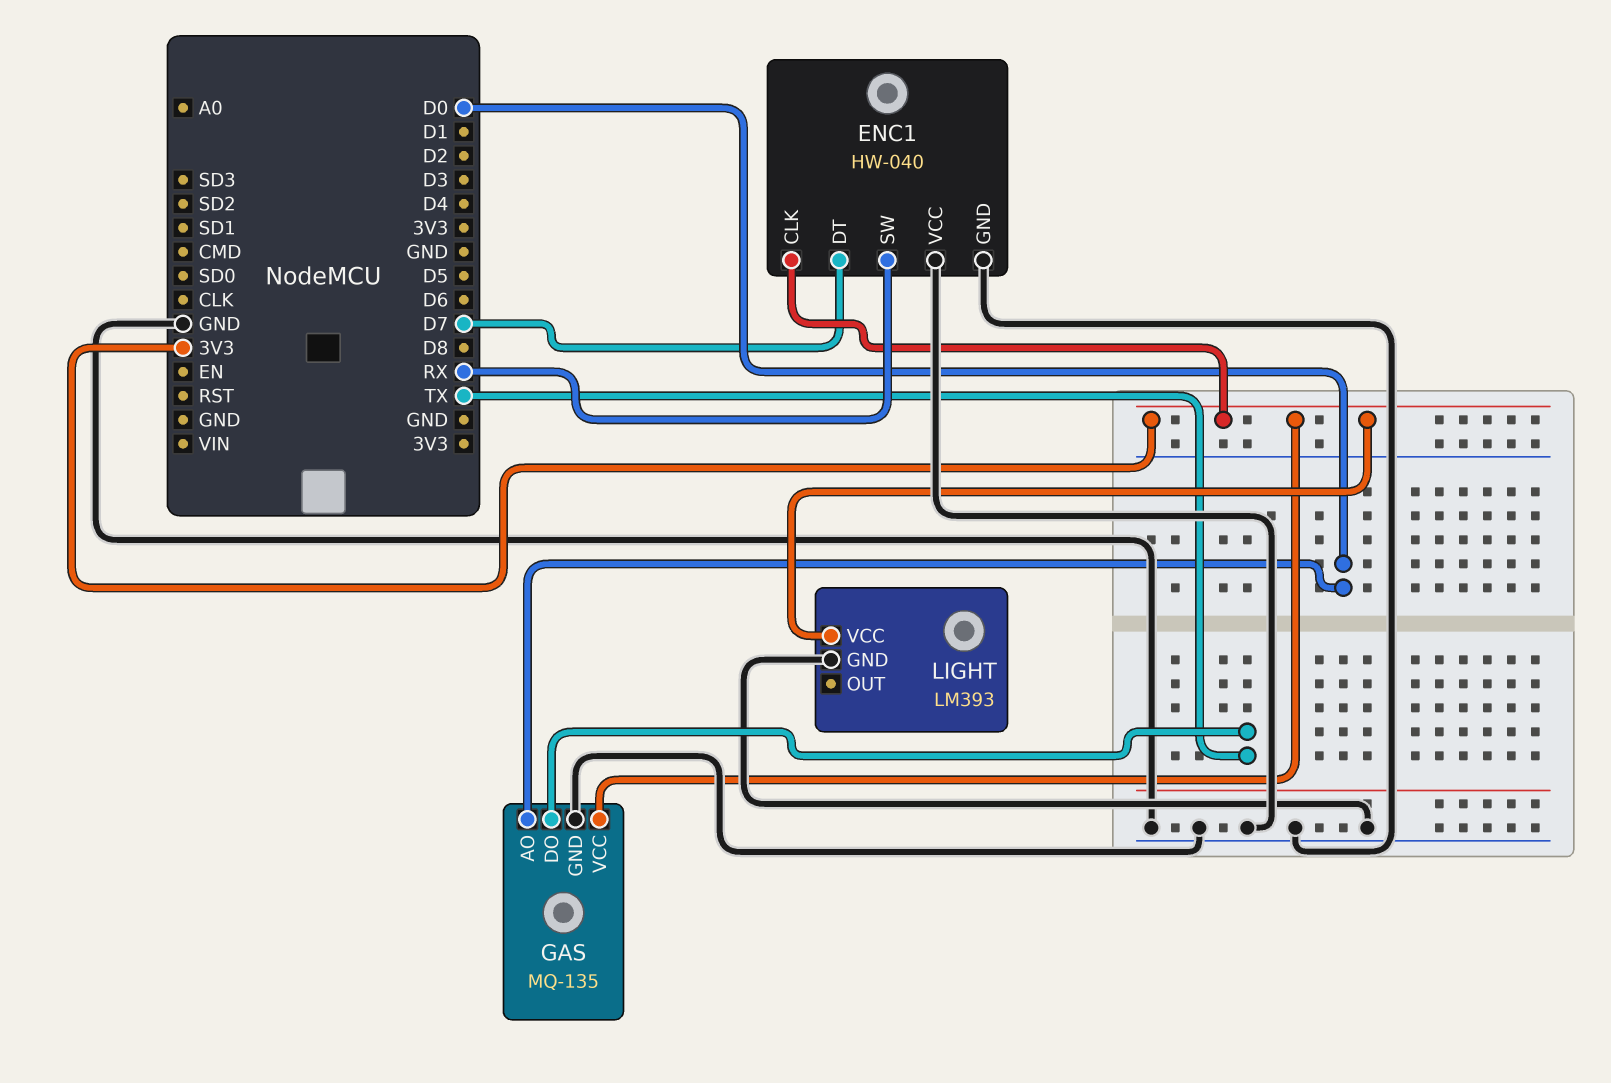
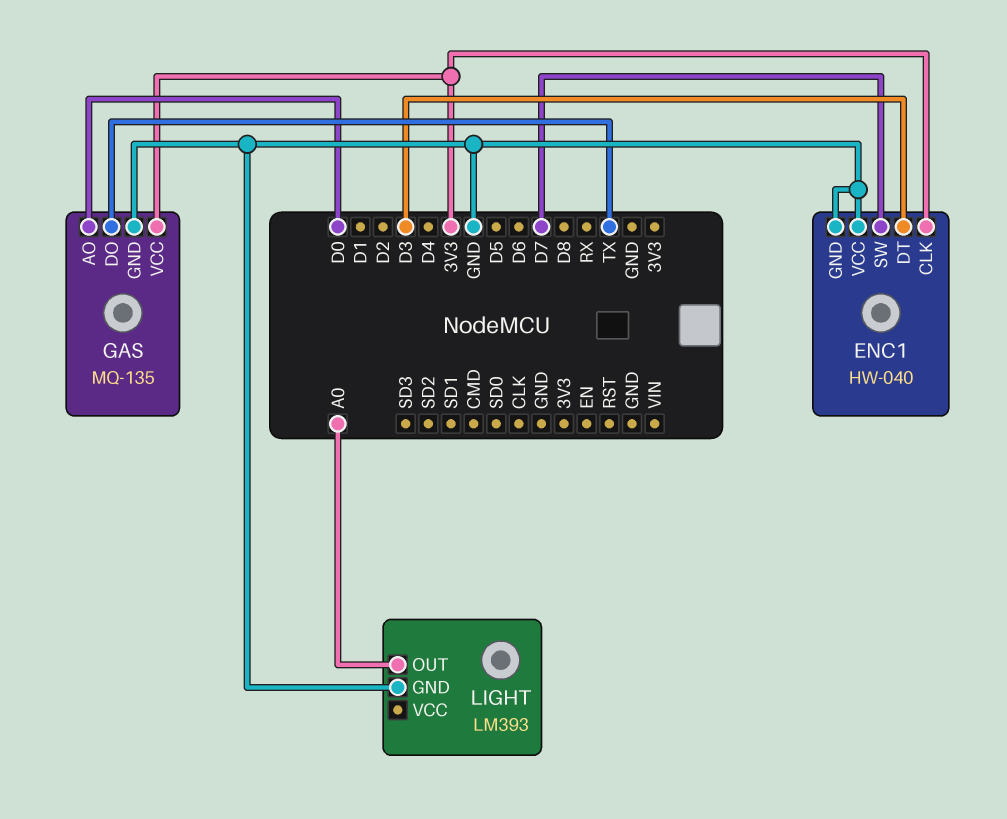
ENC1 pin DT: D7 -> D3
ENC1 pin SW: RX -> D7
LIGHT pin OUT: none -> A0
LIGHT pin VCC: 3V3 -> none

